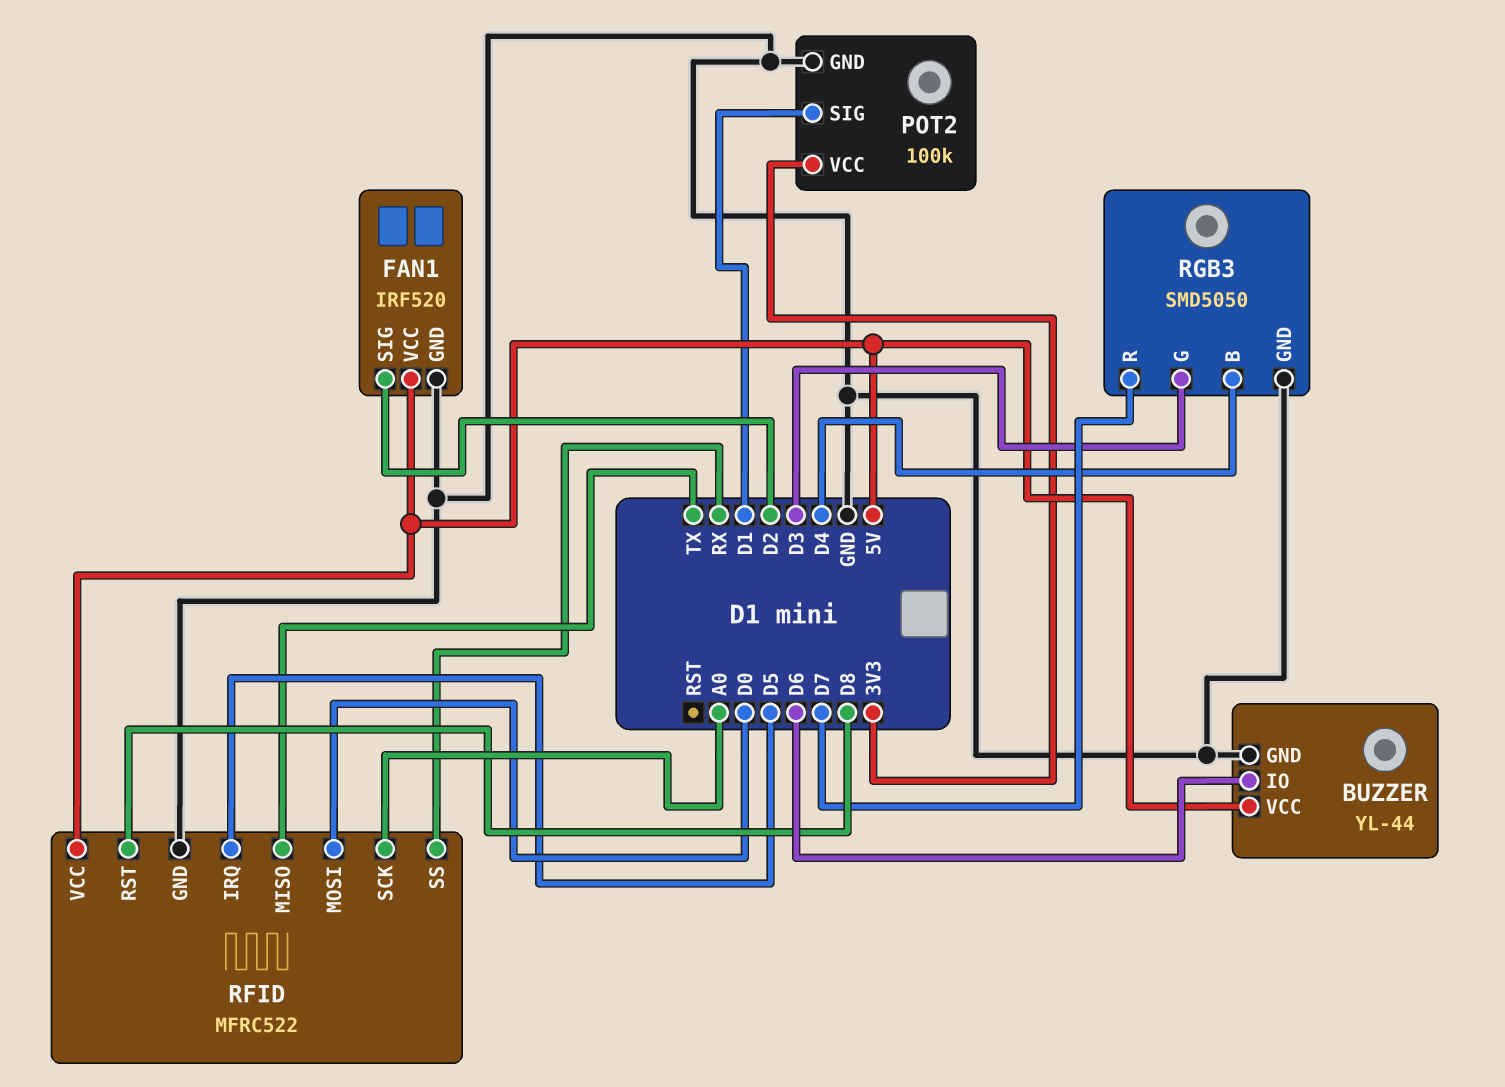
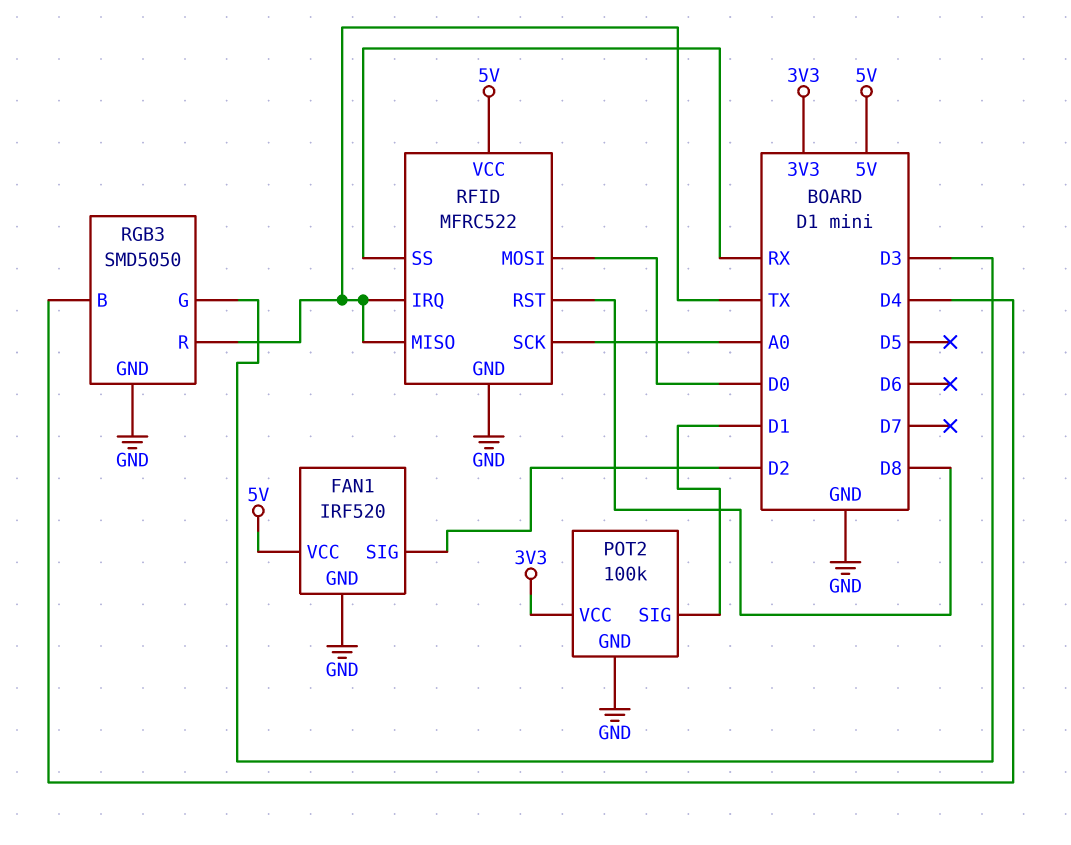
BUZZER: YL-44 -> none
BUZZER pin GND: GND -> none
BUZZER pin IO: D6 -> none
BUZZER pin VCC: 5V -> none
RFID pin IRQ: D5 -> TX
RGB3 pin R: D7 -> TX

